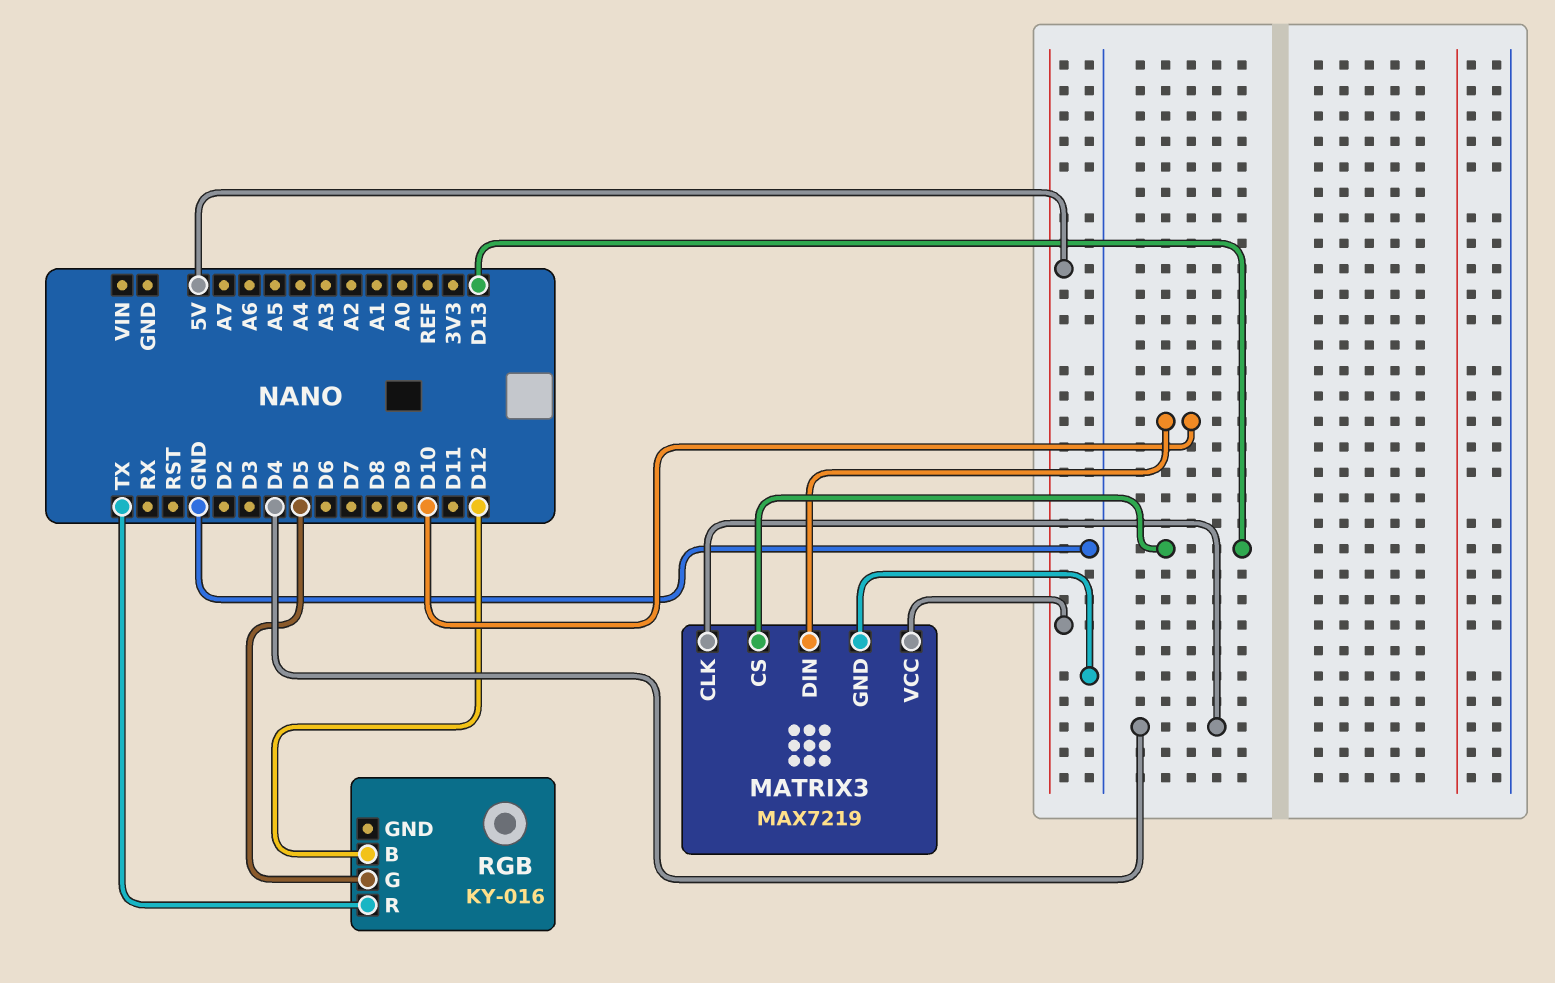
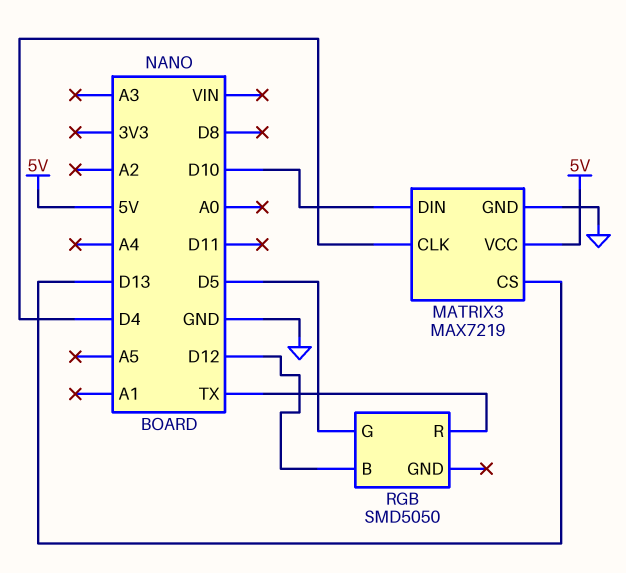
RGB: KY-016 -> SMD5050

